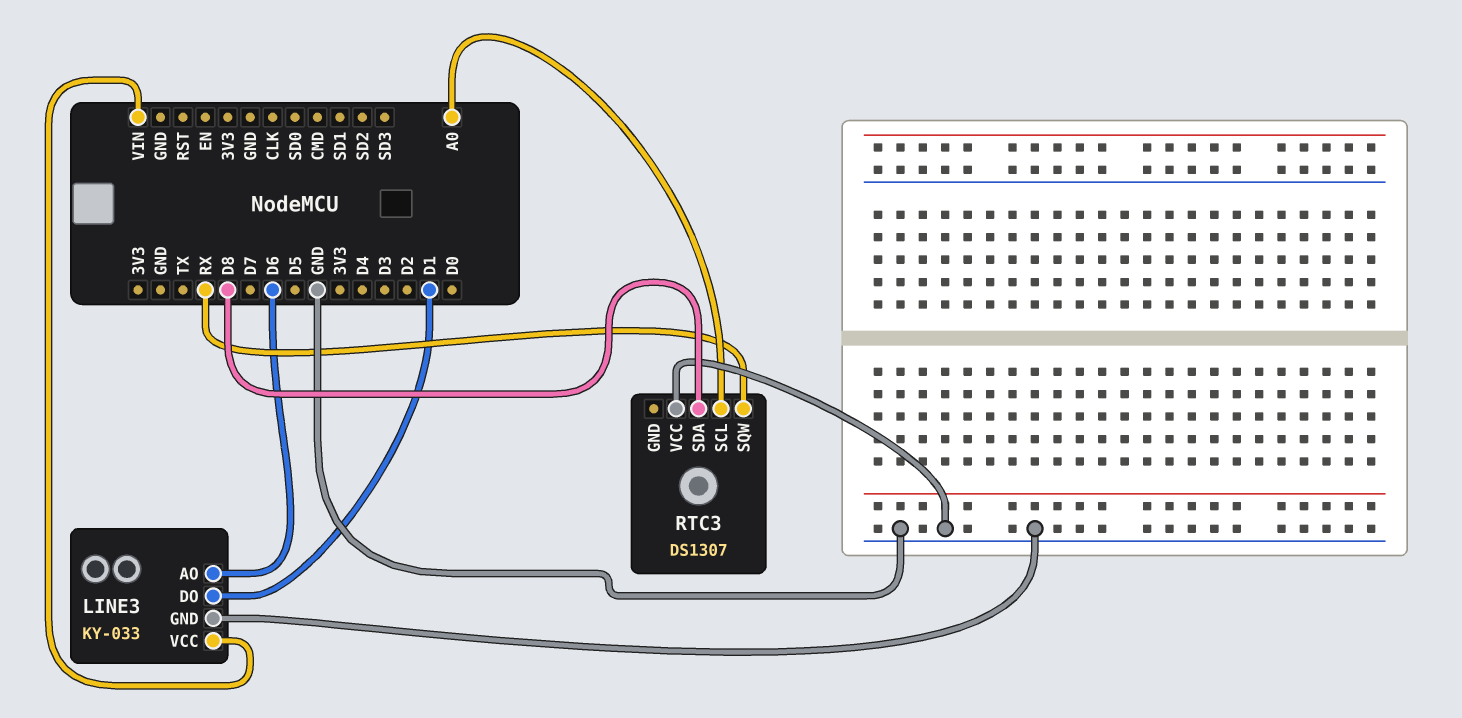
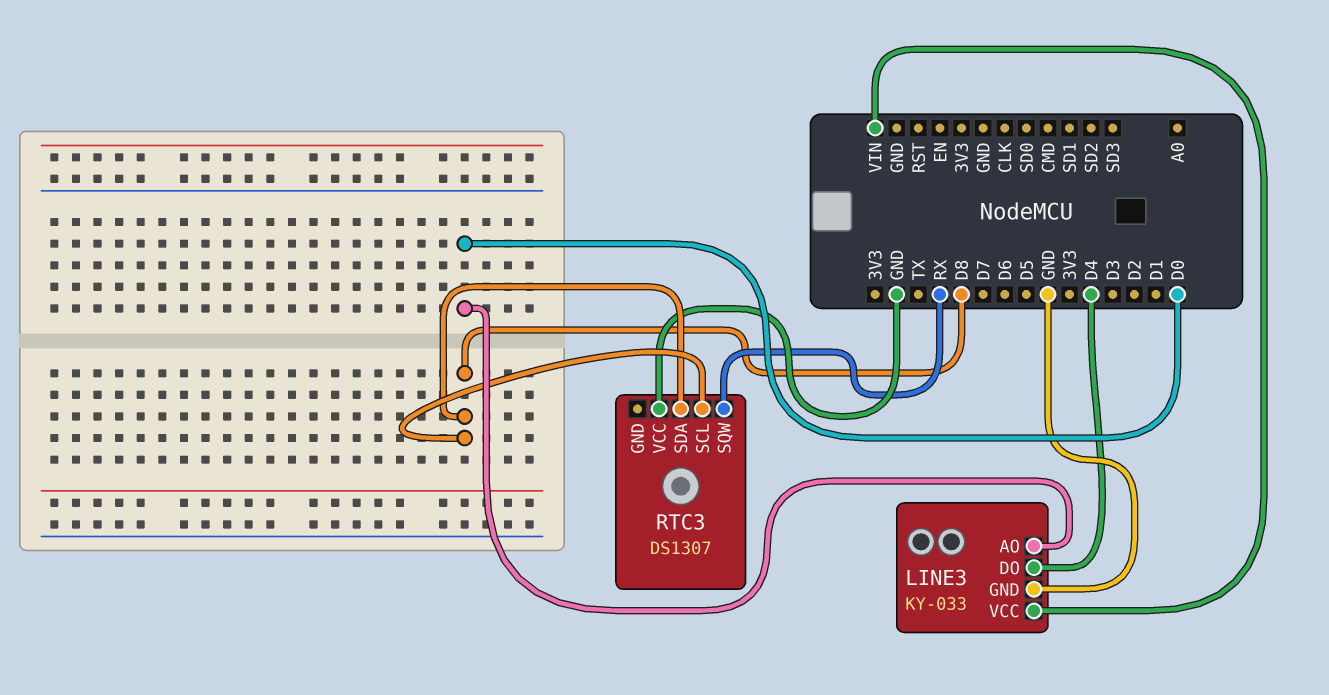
LINE3 pin AO: D6 -> D0
LINE3 pin DO: D1 -> D4
RTC3 pin SCL: A0 -> D8

